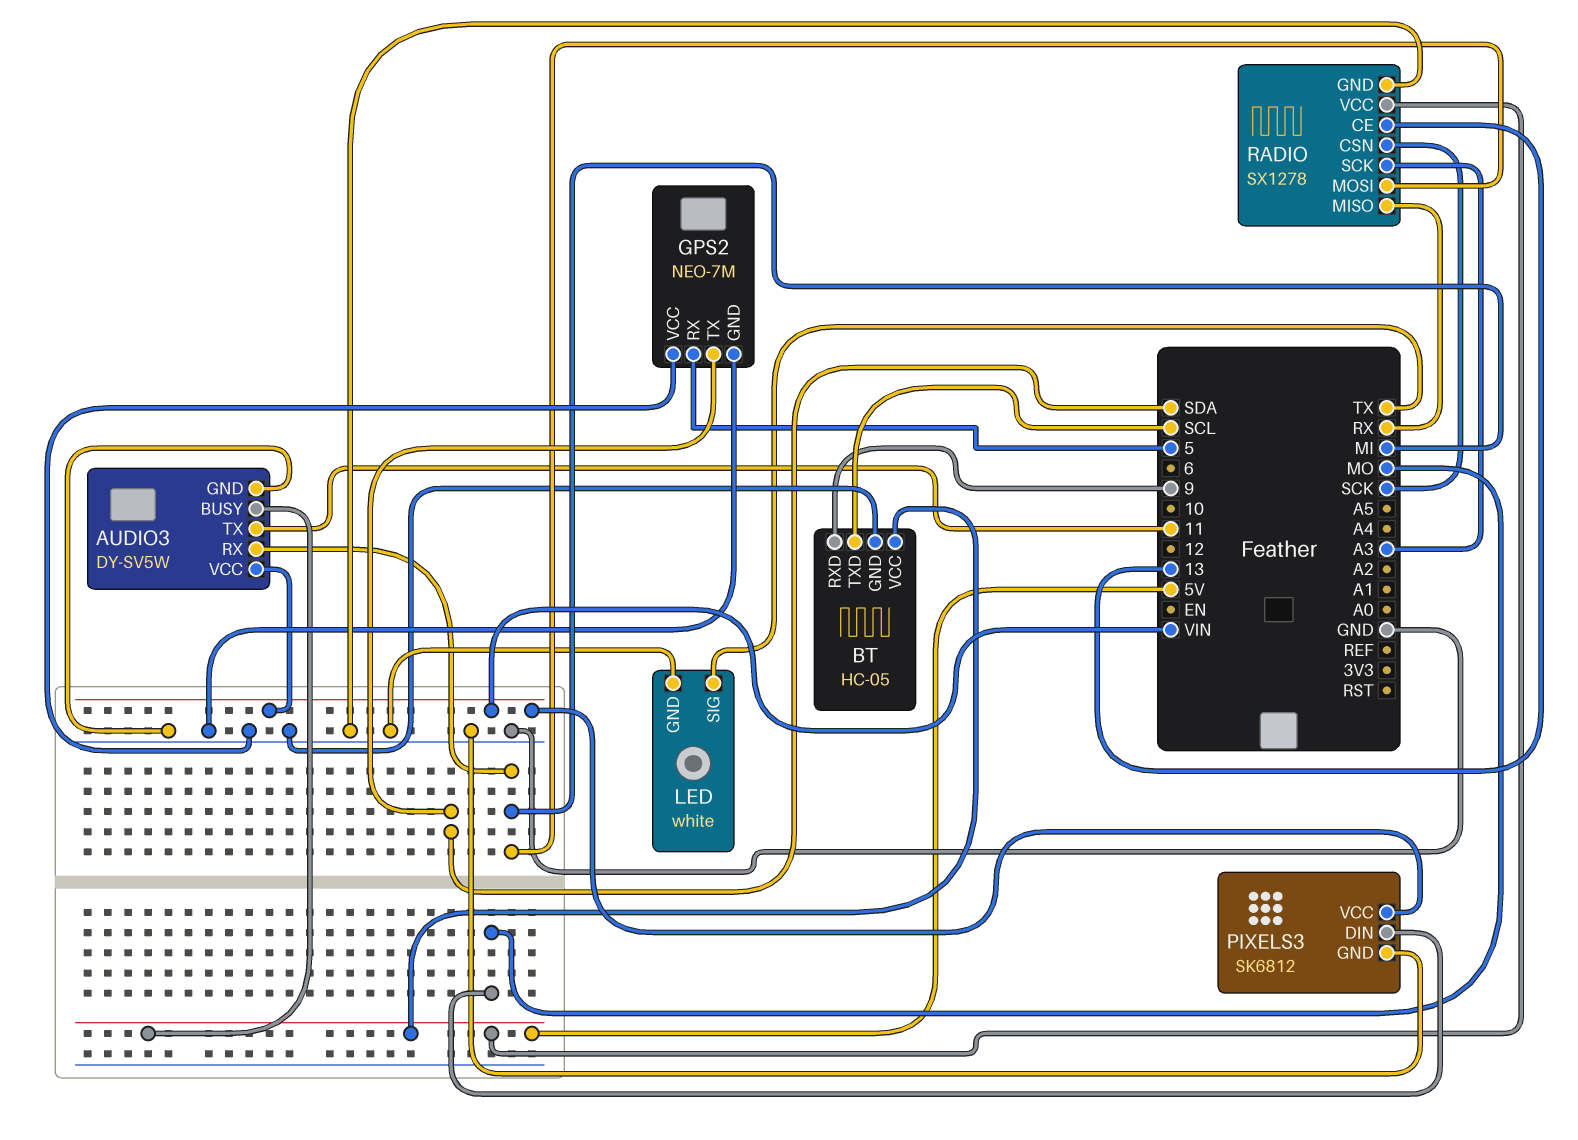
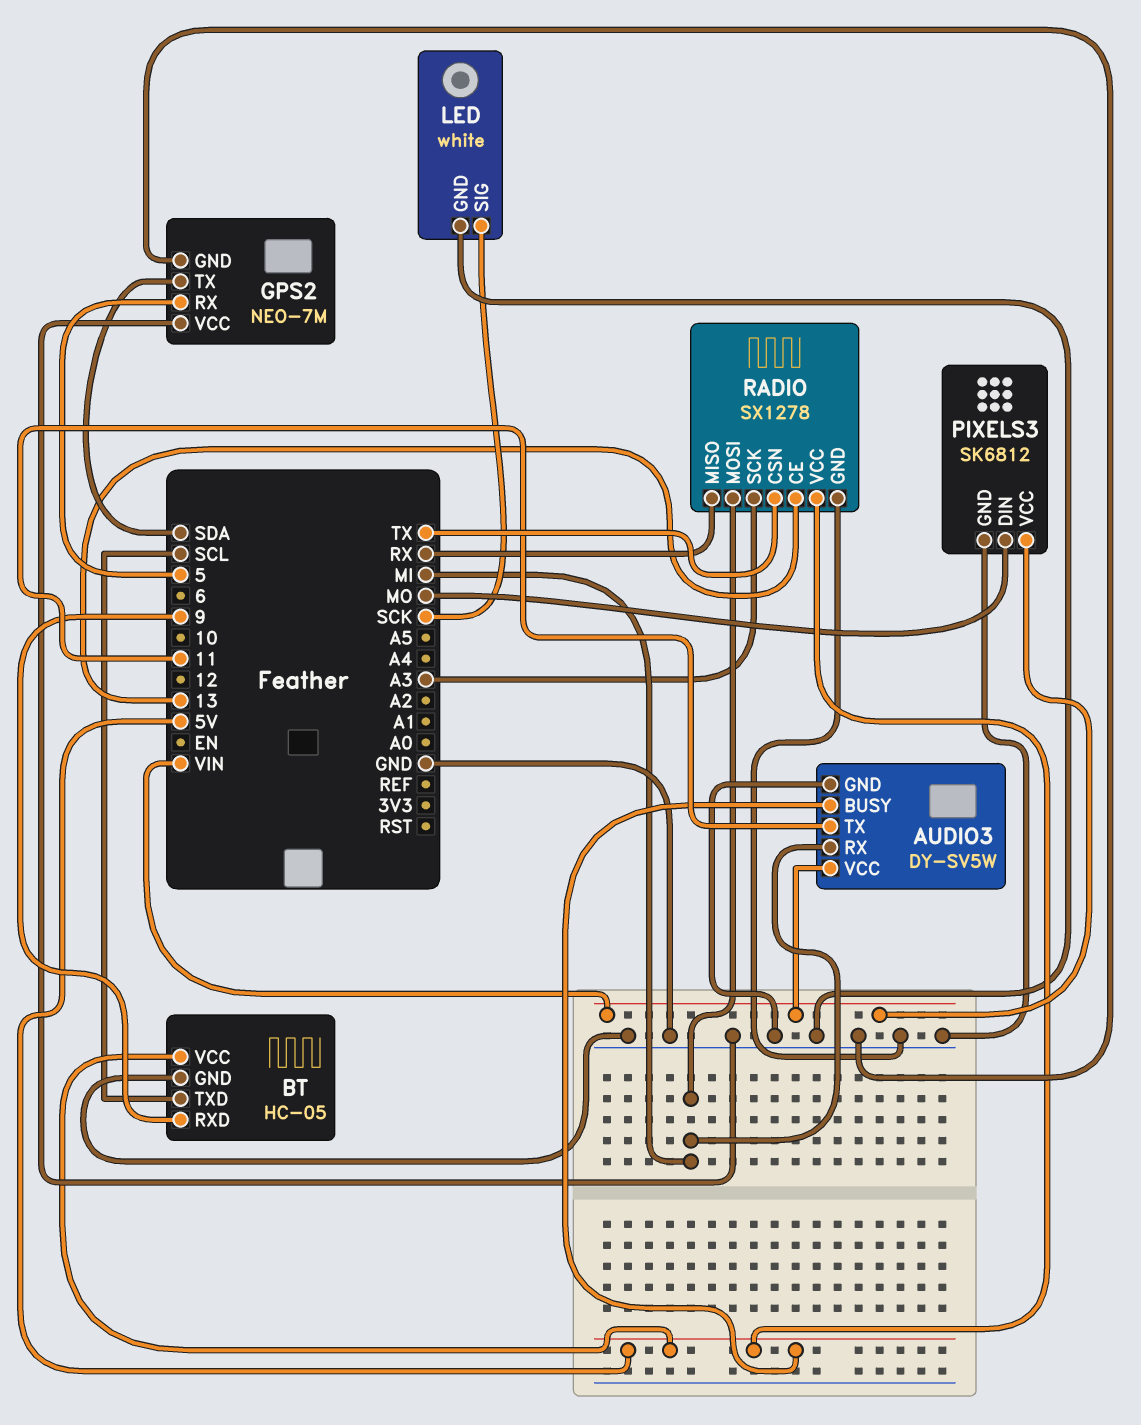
LED pin SIG: TX -> SCK
RADIO pin CSN: SCK -> TX

